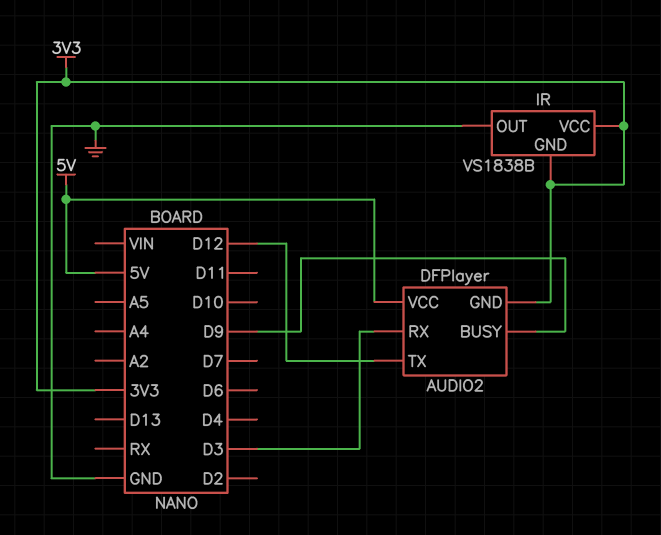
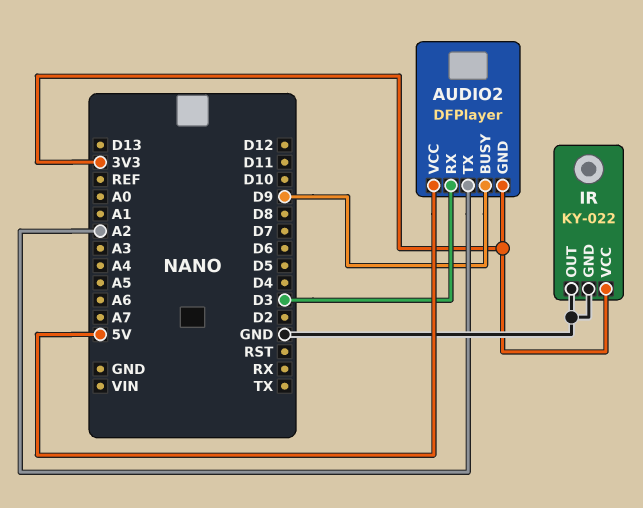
AUDIO2 pin TX: D12 -> A2
IR: VS1838B -> KY-022
IR pin GND: 3V3 -> GND

